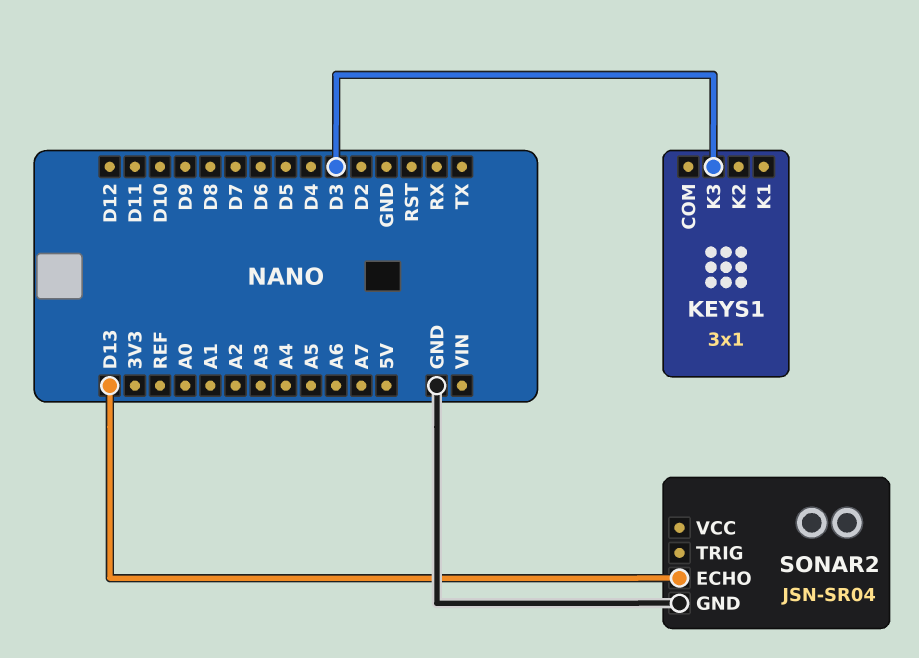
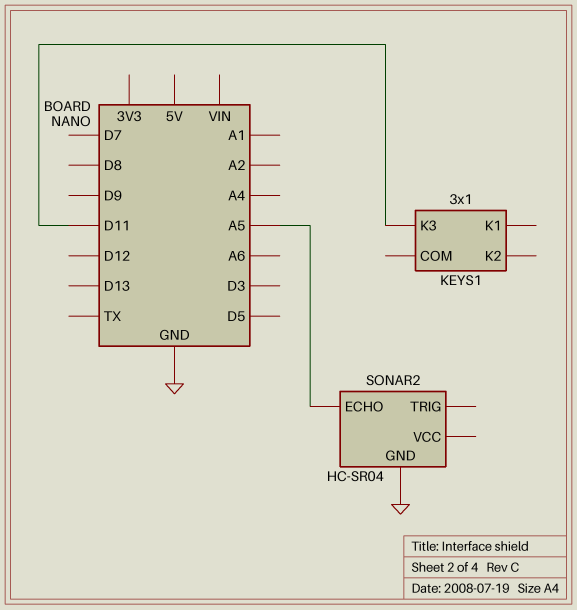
KEYS1 pin K3: D3 -> D11
SONAR2: JSN-SR04 -> HC-SR04
SONAR2 pin ECHO: D13 -> A5

